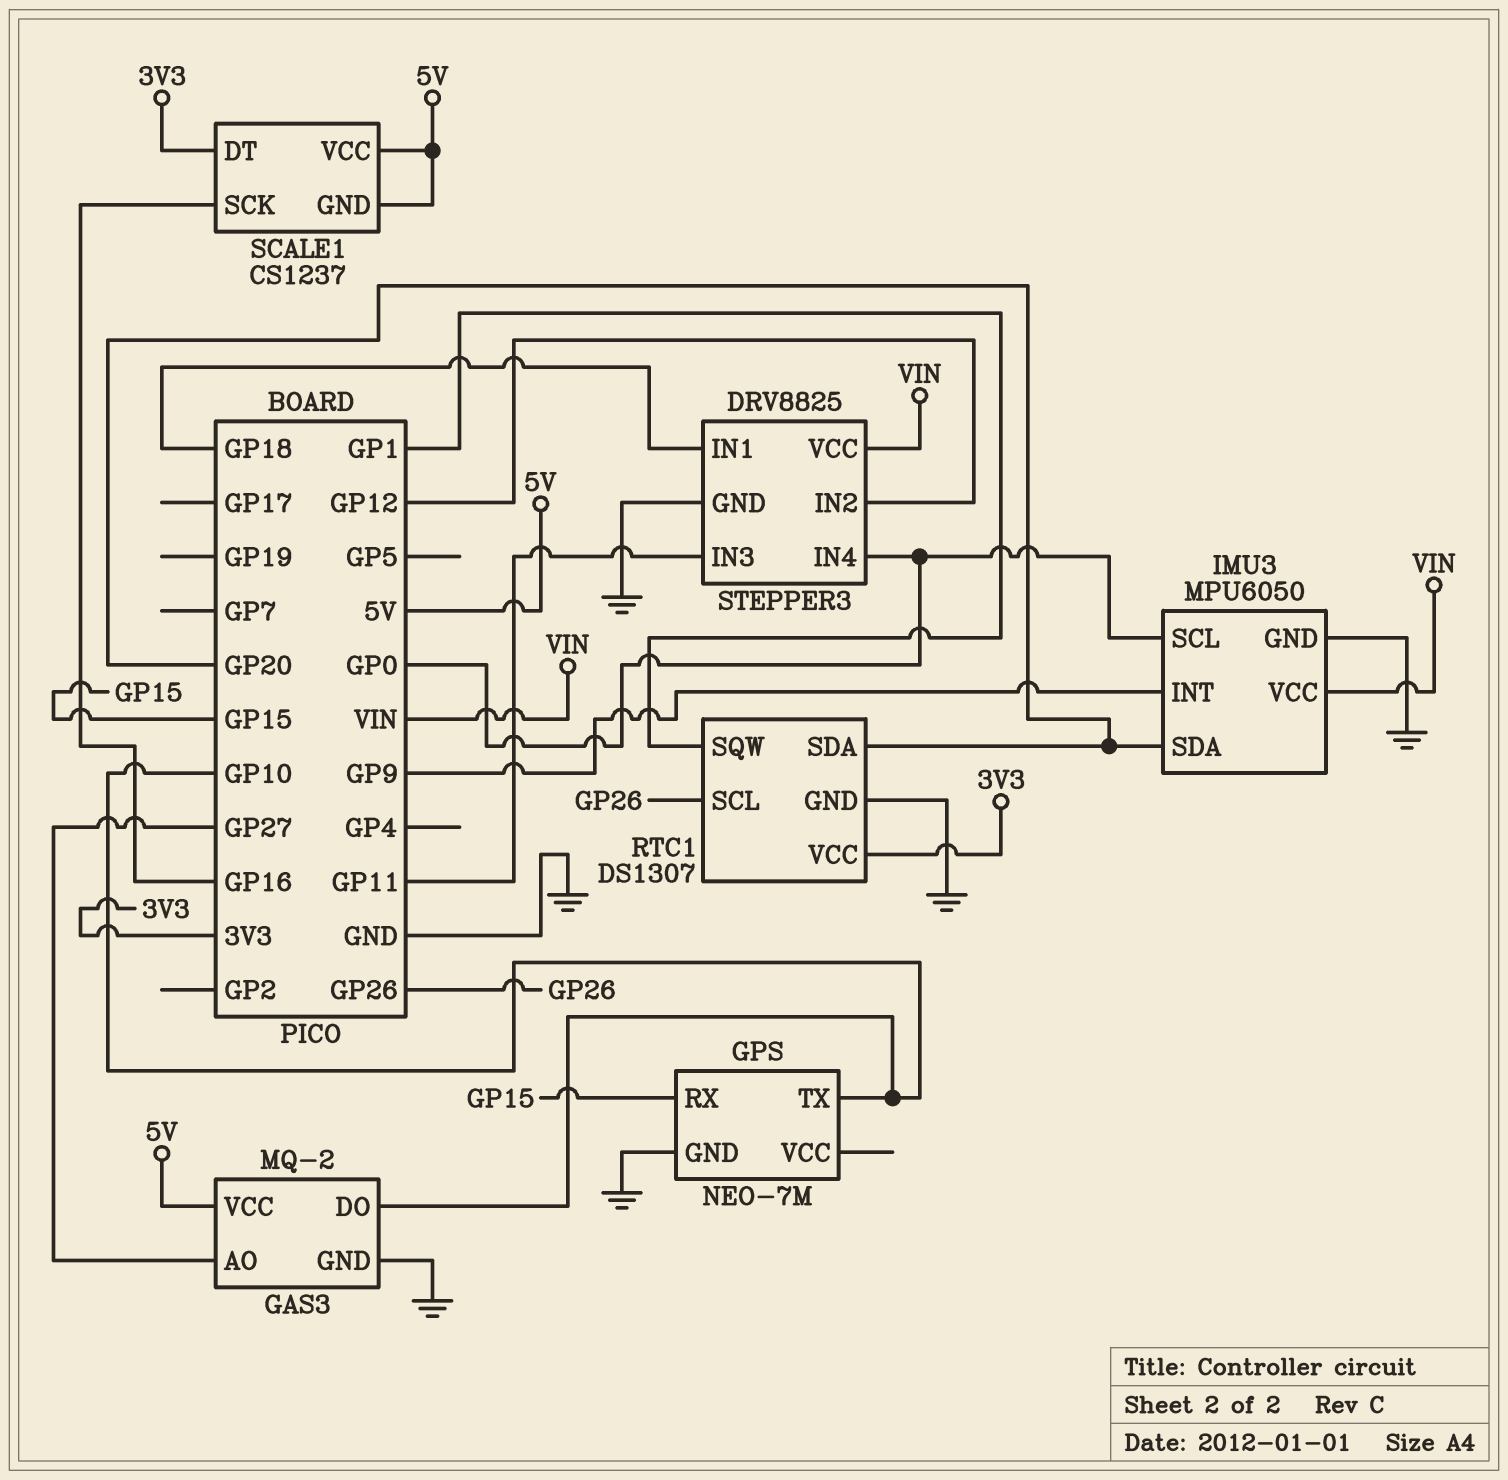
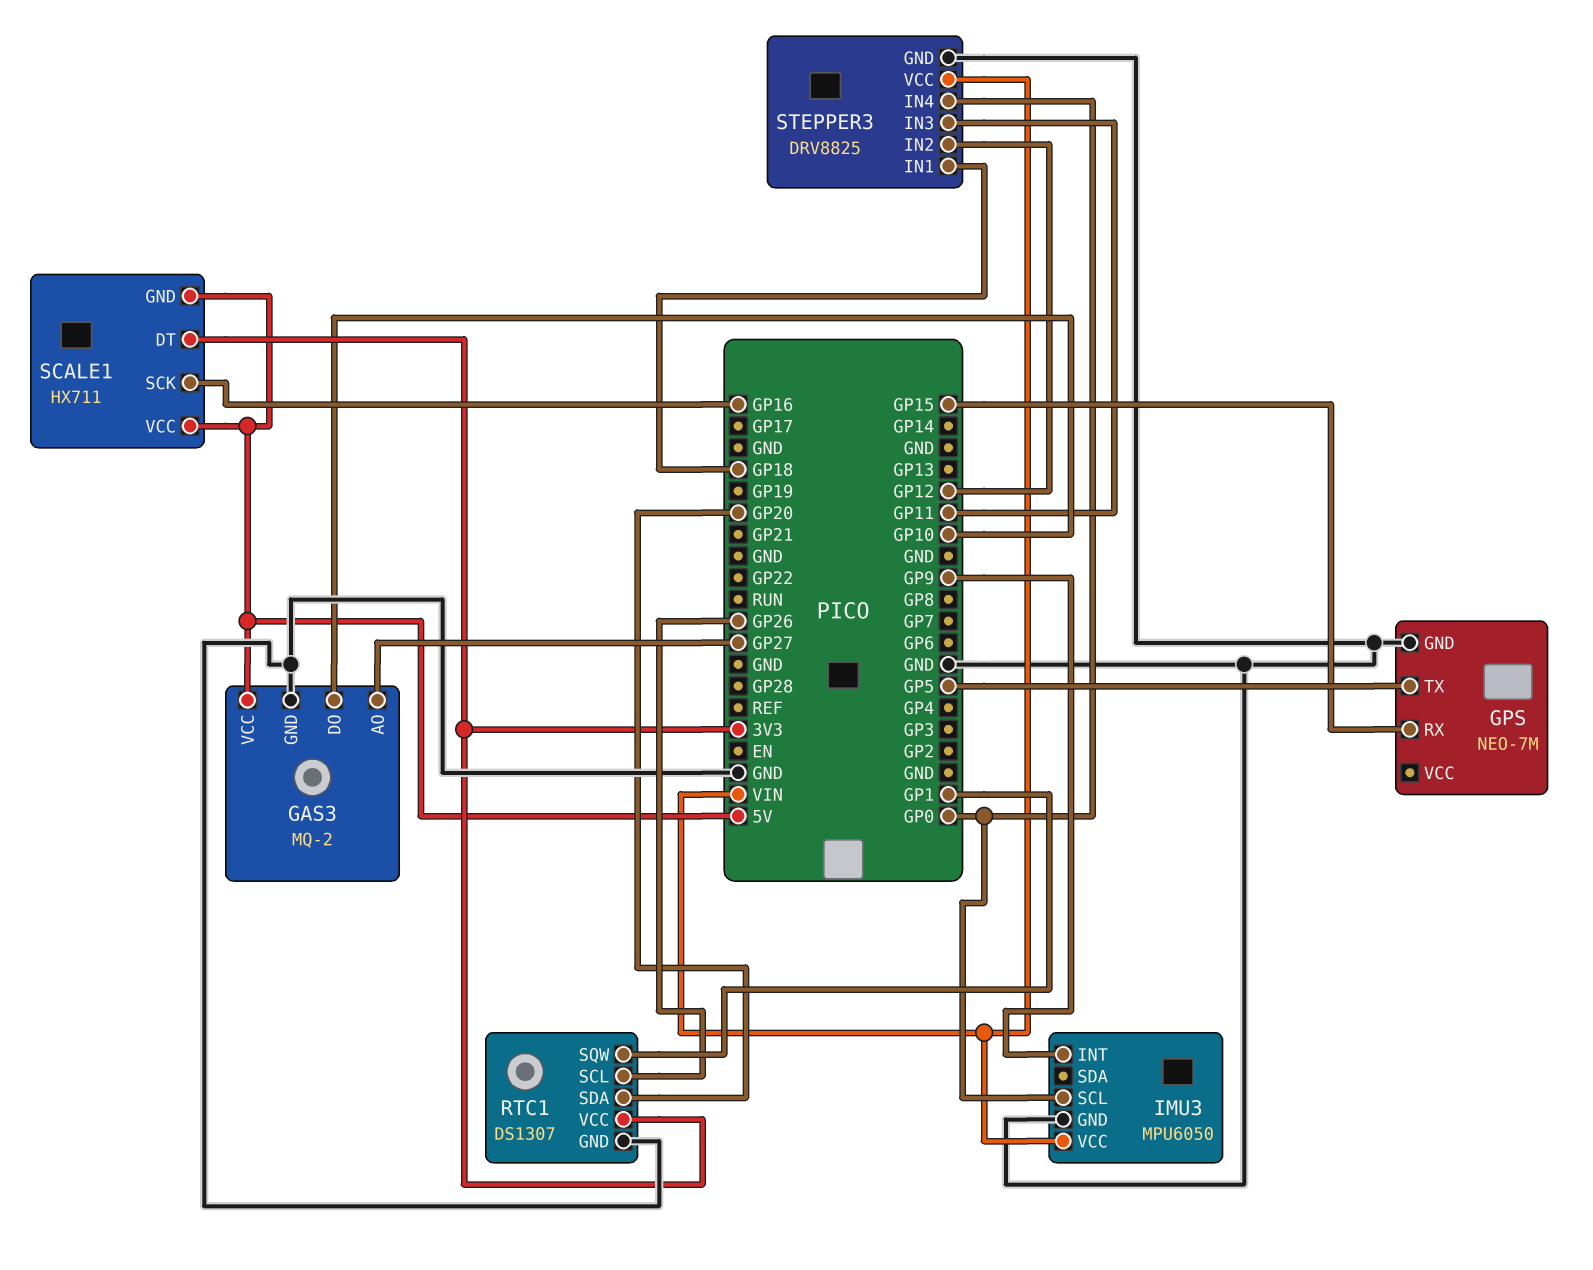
GPS pin TX: GP10 -> GP5
IMU3 pin SDA: GP20 -> none
SCALE1: CS1237 -> HX711

